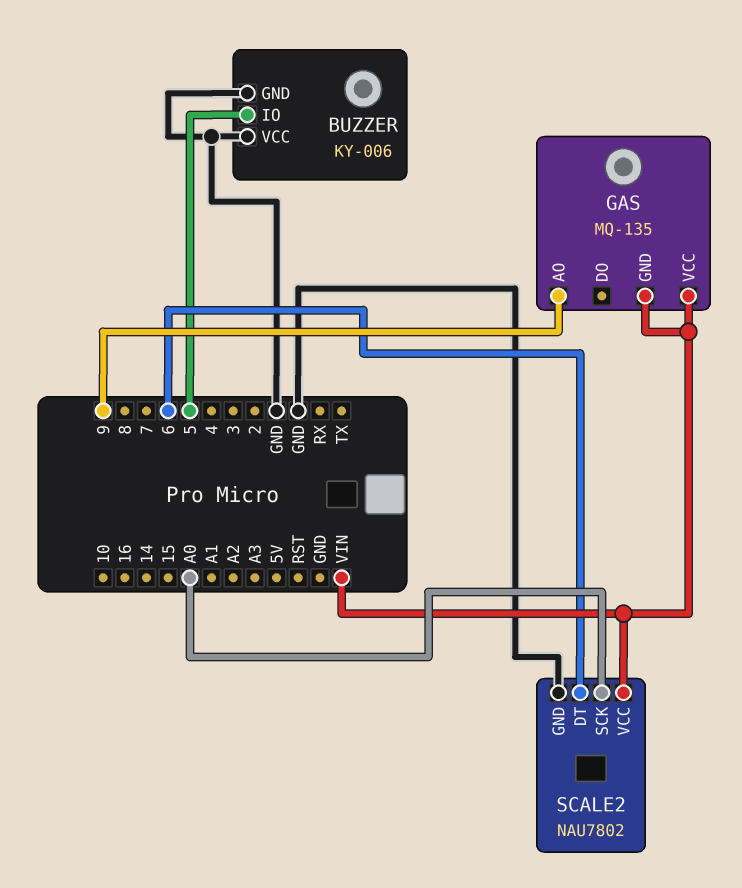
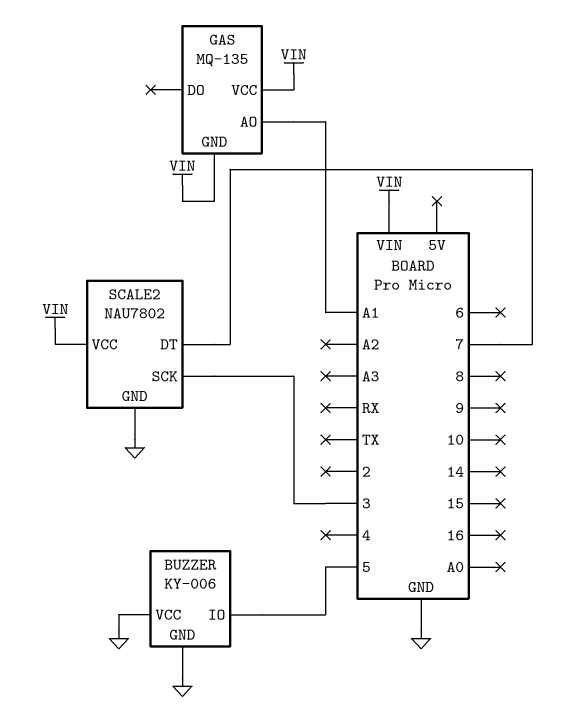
GAS pin AO: 9 -> A1
SCALE2 pin DT: 6 -> 7
SCALE2 pin SCK: A0 -> 3

